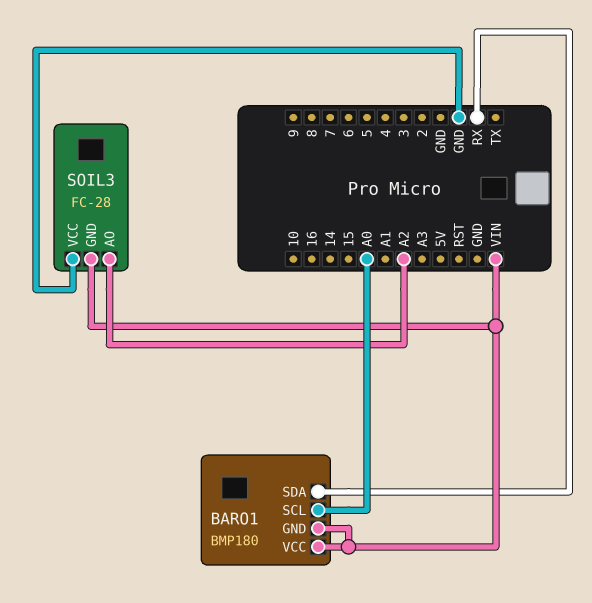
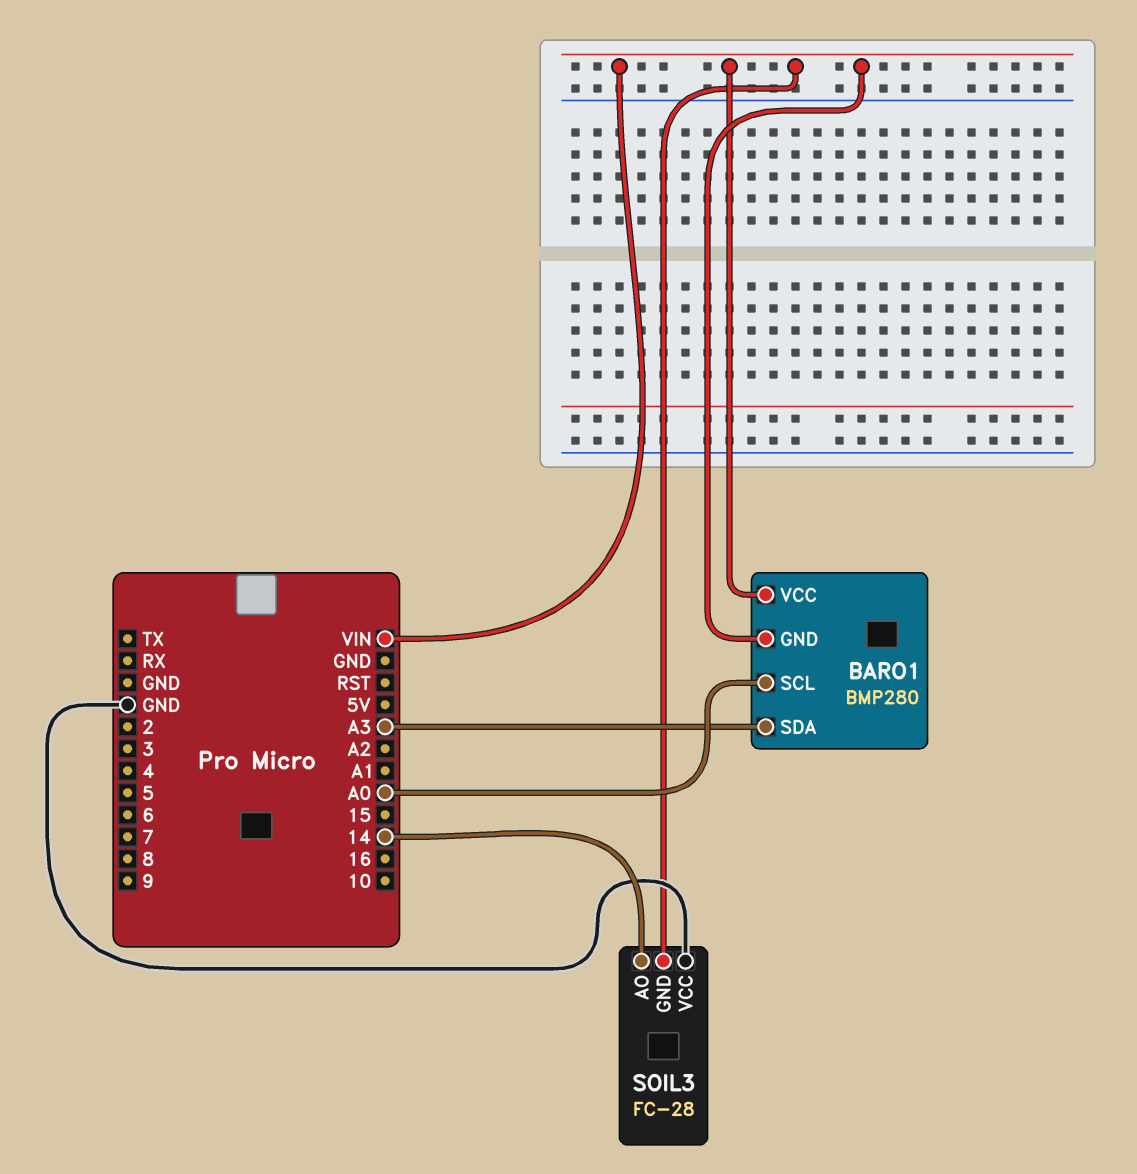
BARO1: BMP180 -> BMP280
BARO1 pin SDA: RX -> A3
SOIL3 pin AO: A2 -> 14

